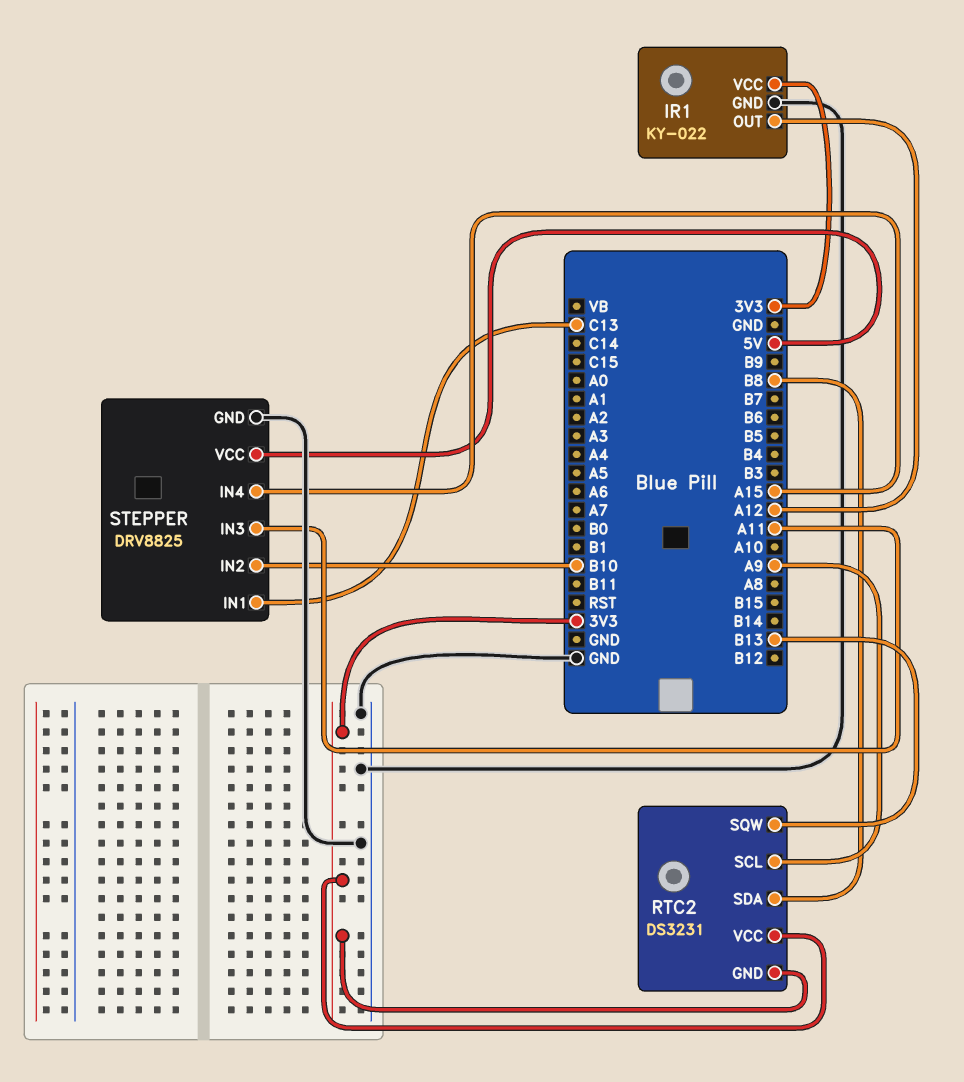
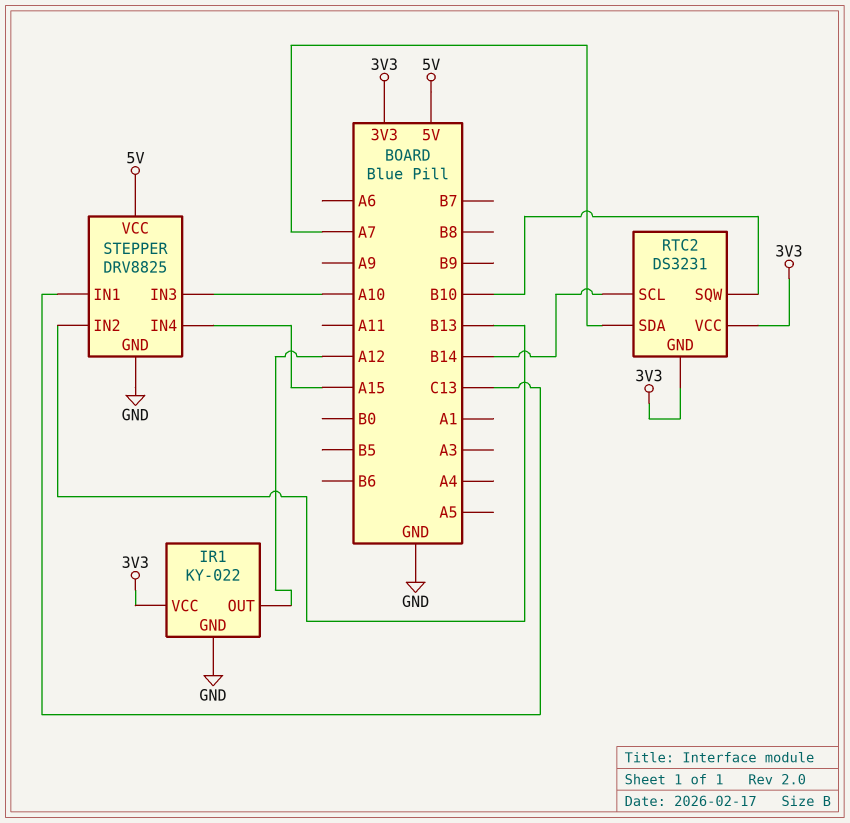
RTC2 pin SCL: A9 -> B14
RTC2 pin SDA: B8 -> A7
RTC2 pin SQW: B13 -> B10
STEPPER pin IN2: B10 -> B13
STEPPER pin IN3: A11 -> A10

